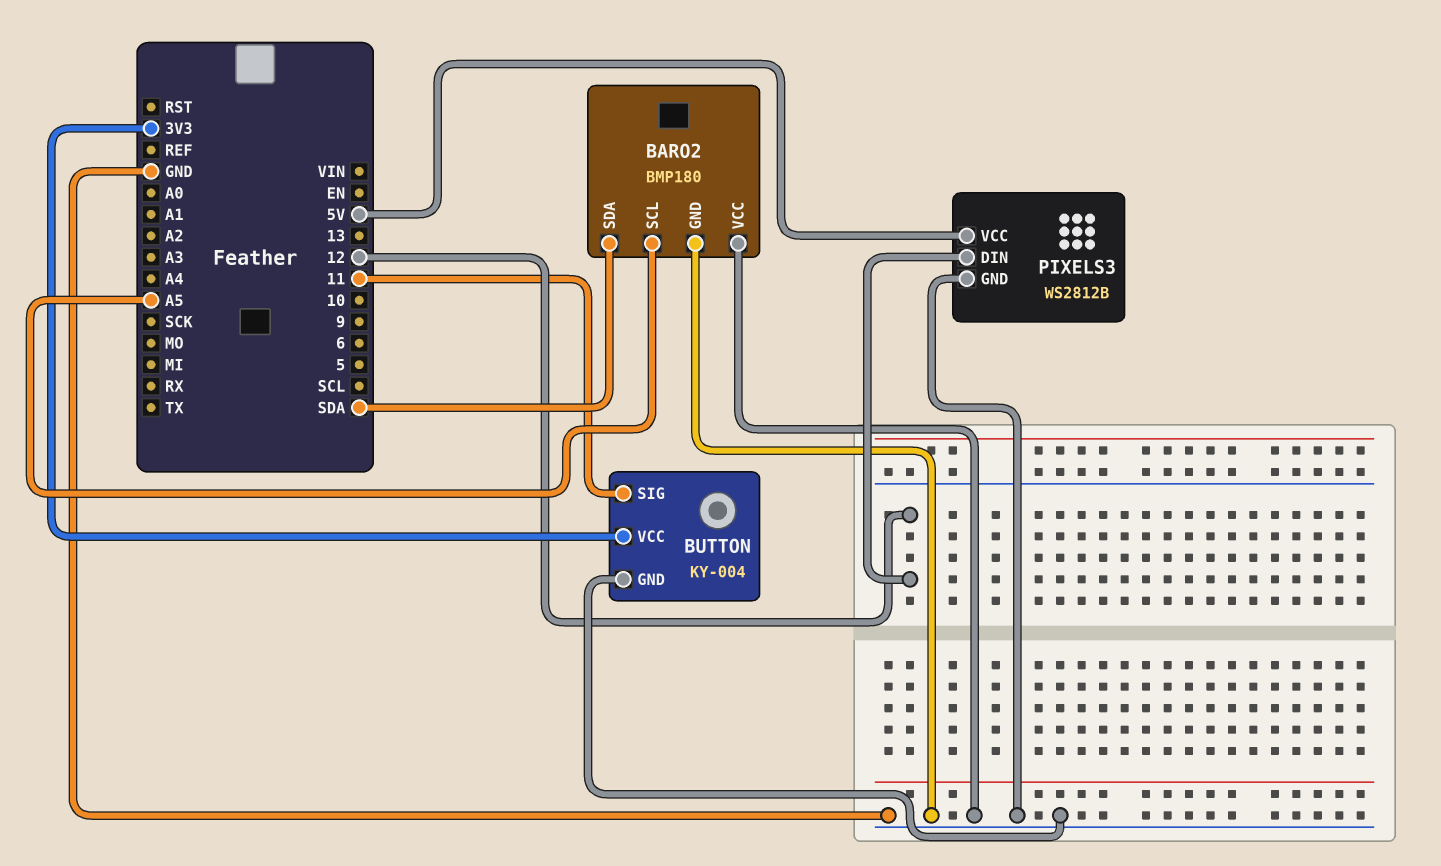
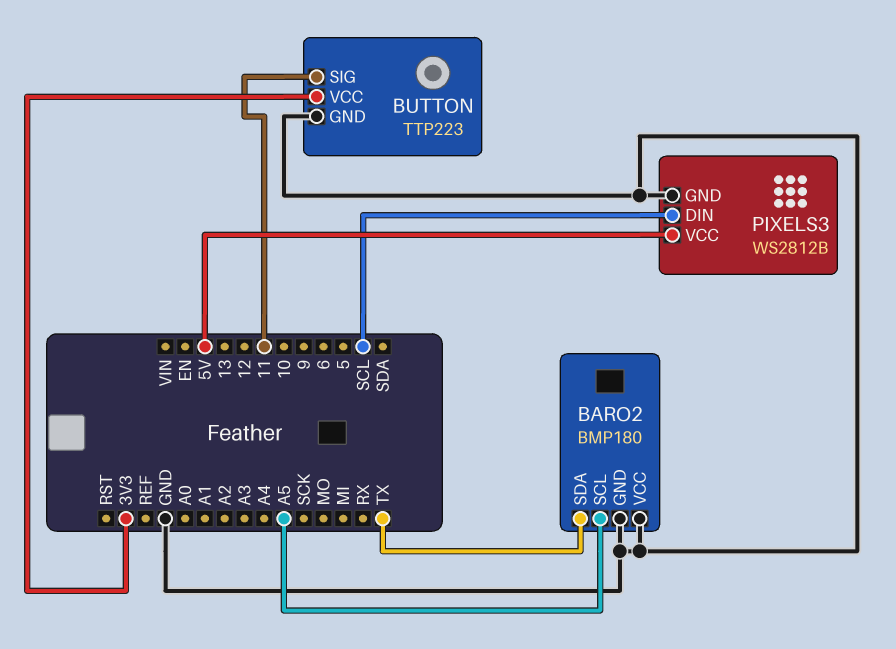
BARO2 pin SDA: SDA -> TX
BUTTON: KY-004 -> TTP223
PIXELS3 pin DIN: 12 -> SCL

